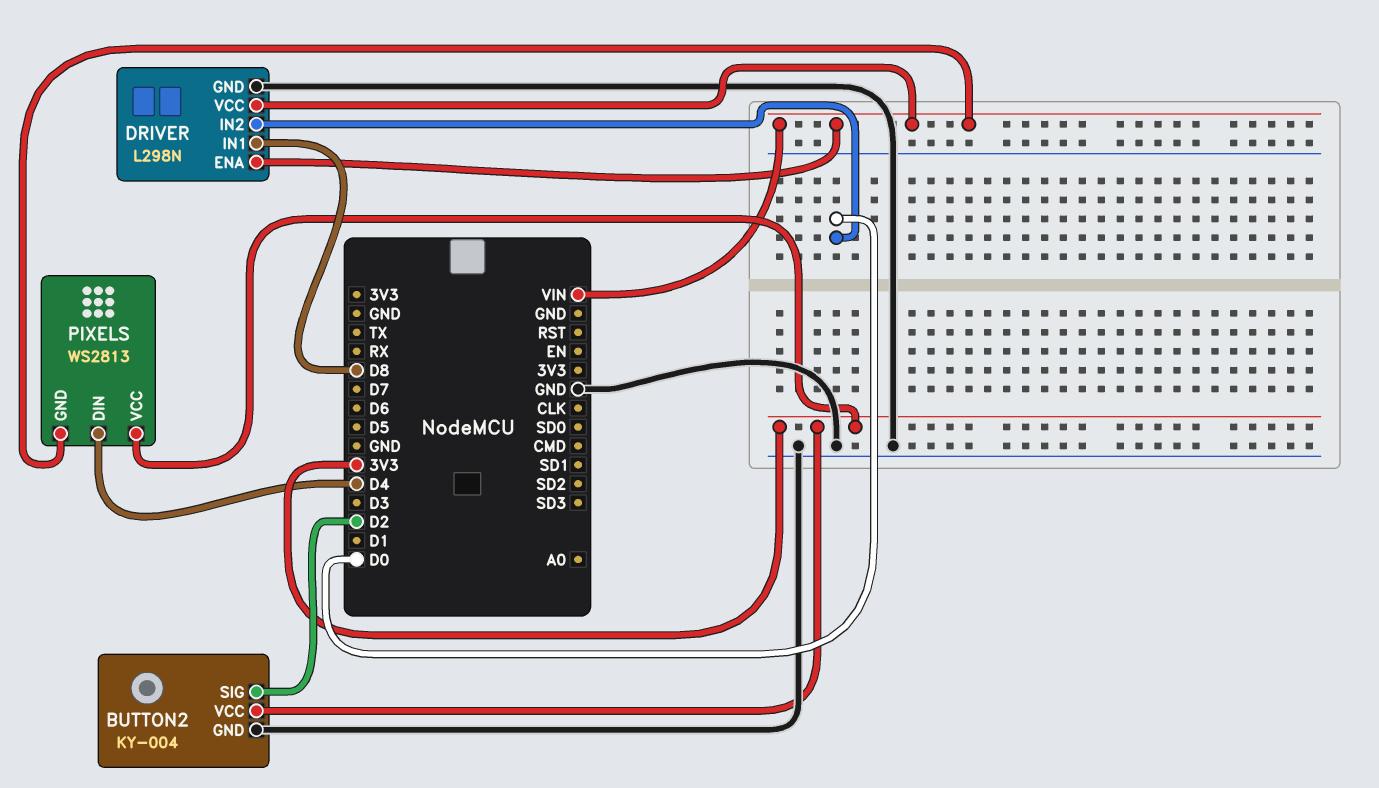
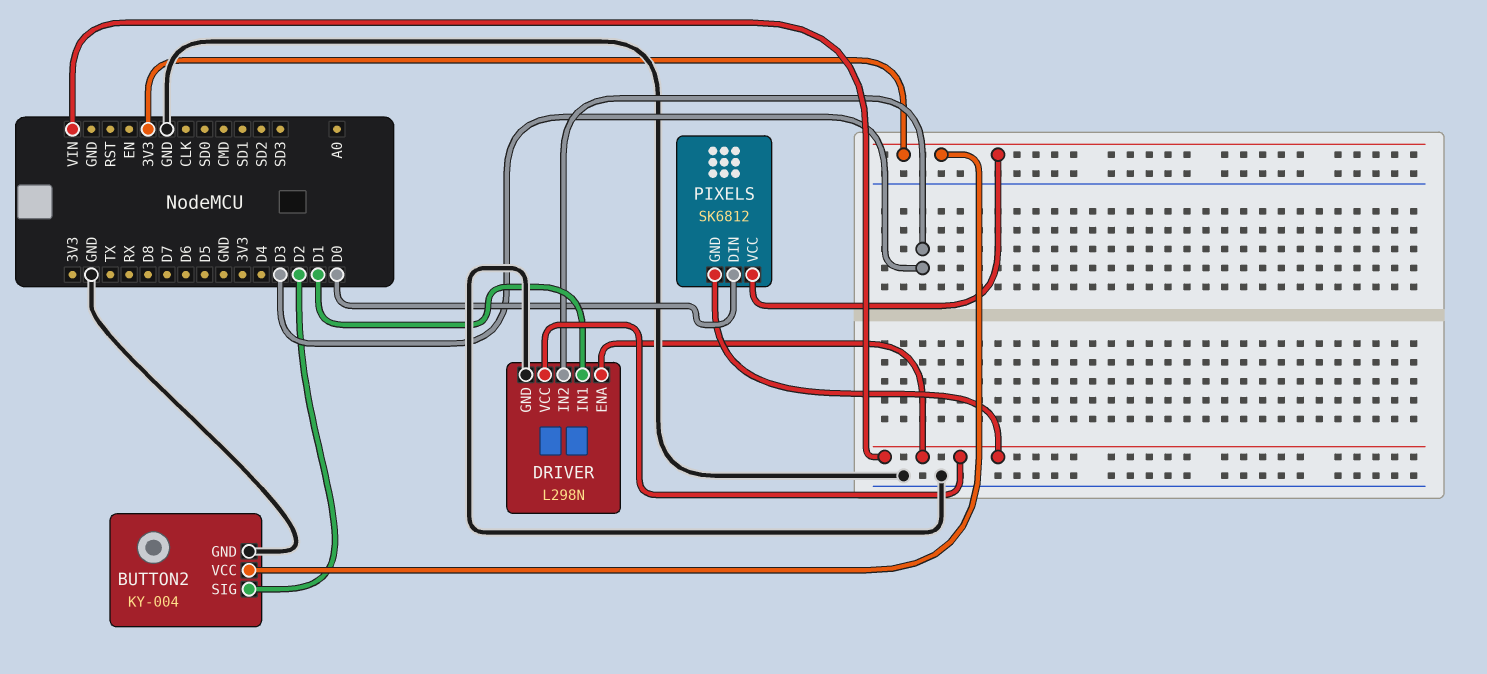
DRIVER pin IN1: D8 -> D1
DRIVER pin IN2: D0 -> D3
PIXELS: WS2813 -> SK6812
PIXELS pin DIN: D4 -> D0

